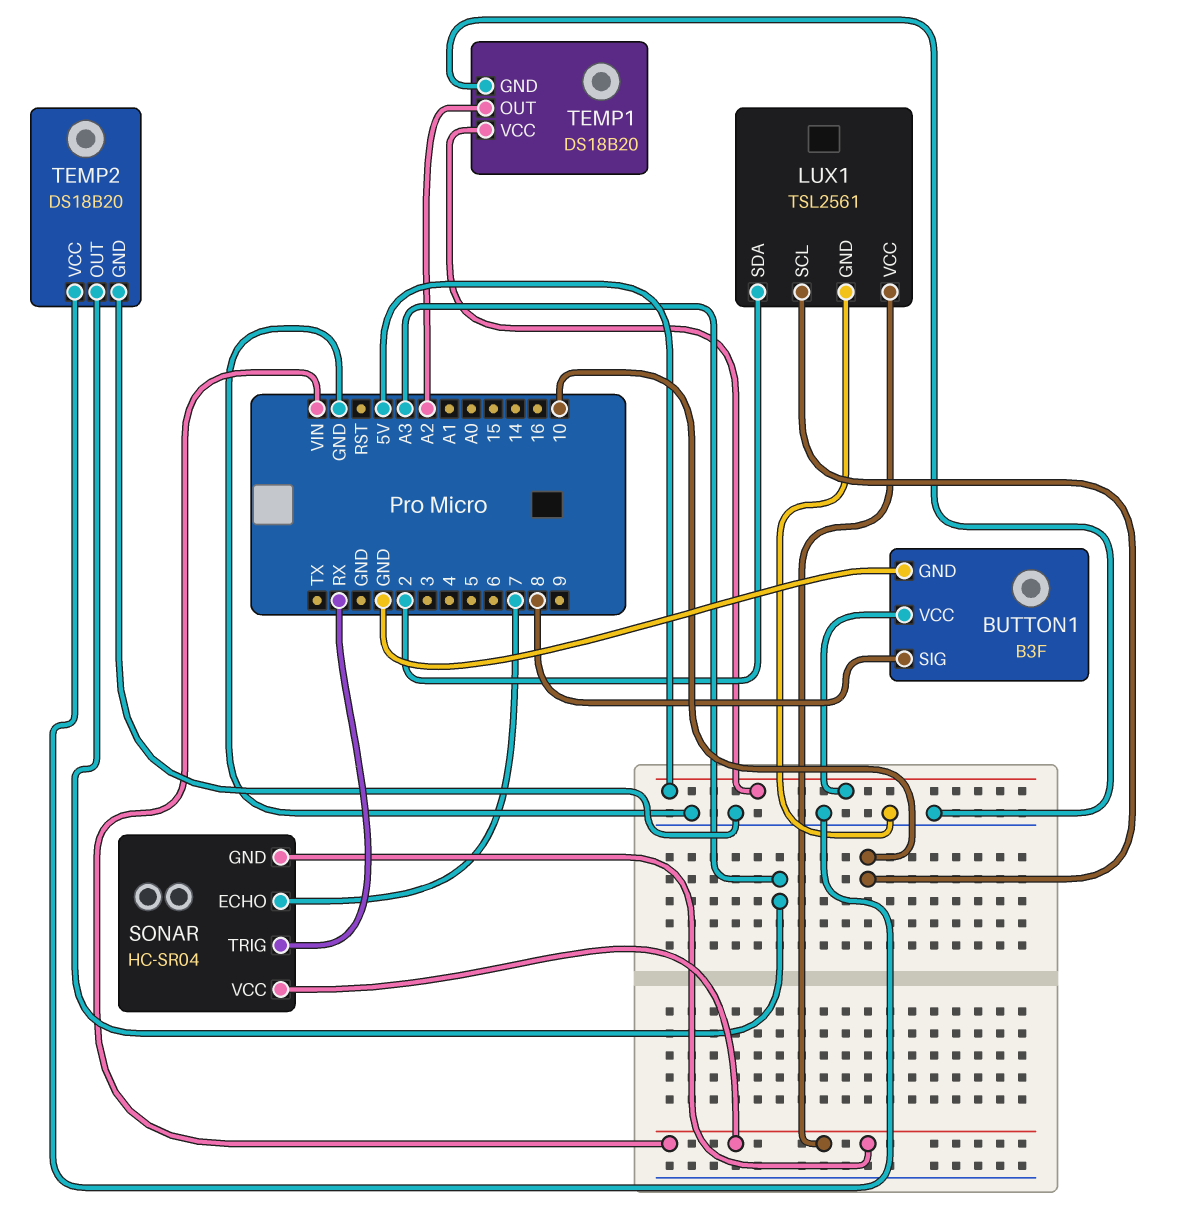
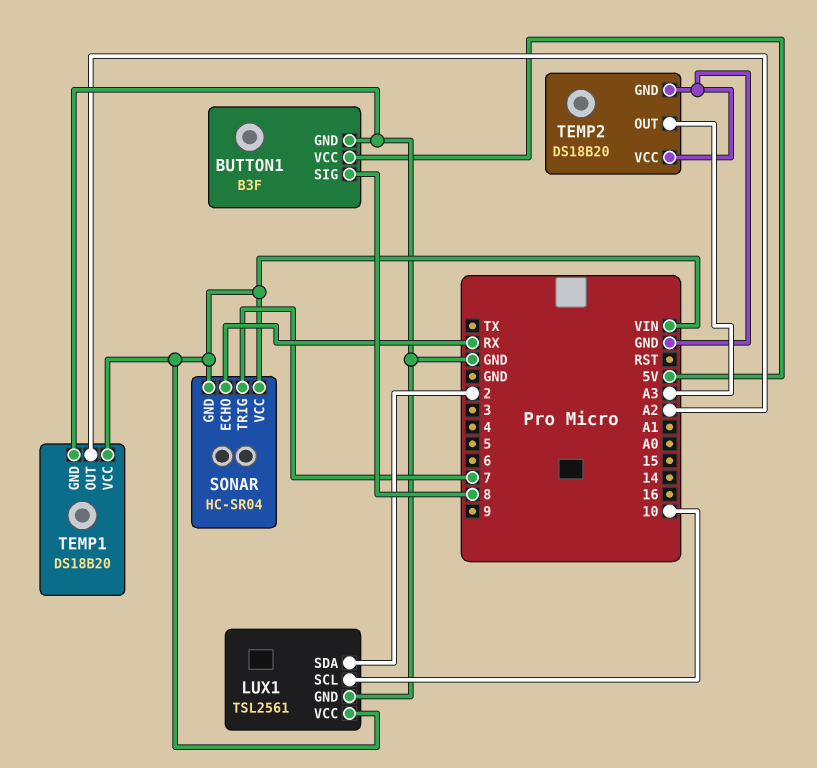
SONAR pin ECHO: 7 -> RX
SONAR pin TRIG: RX -> 7
TEMP1 pin VCC: 5V -> VIN

